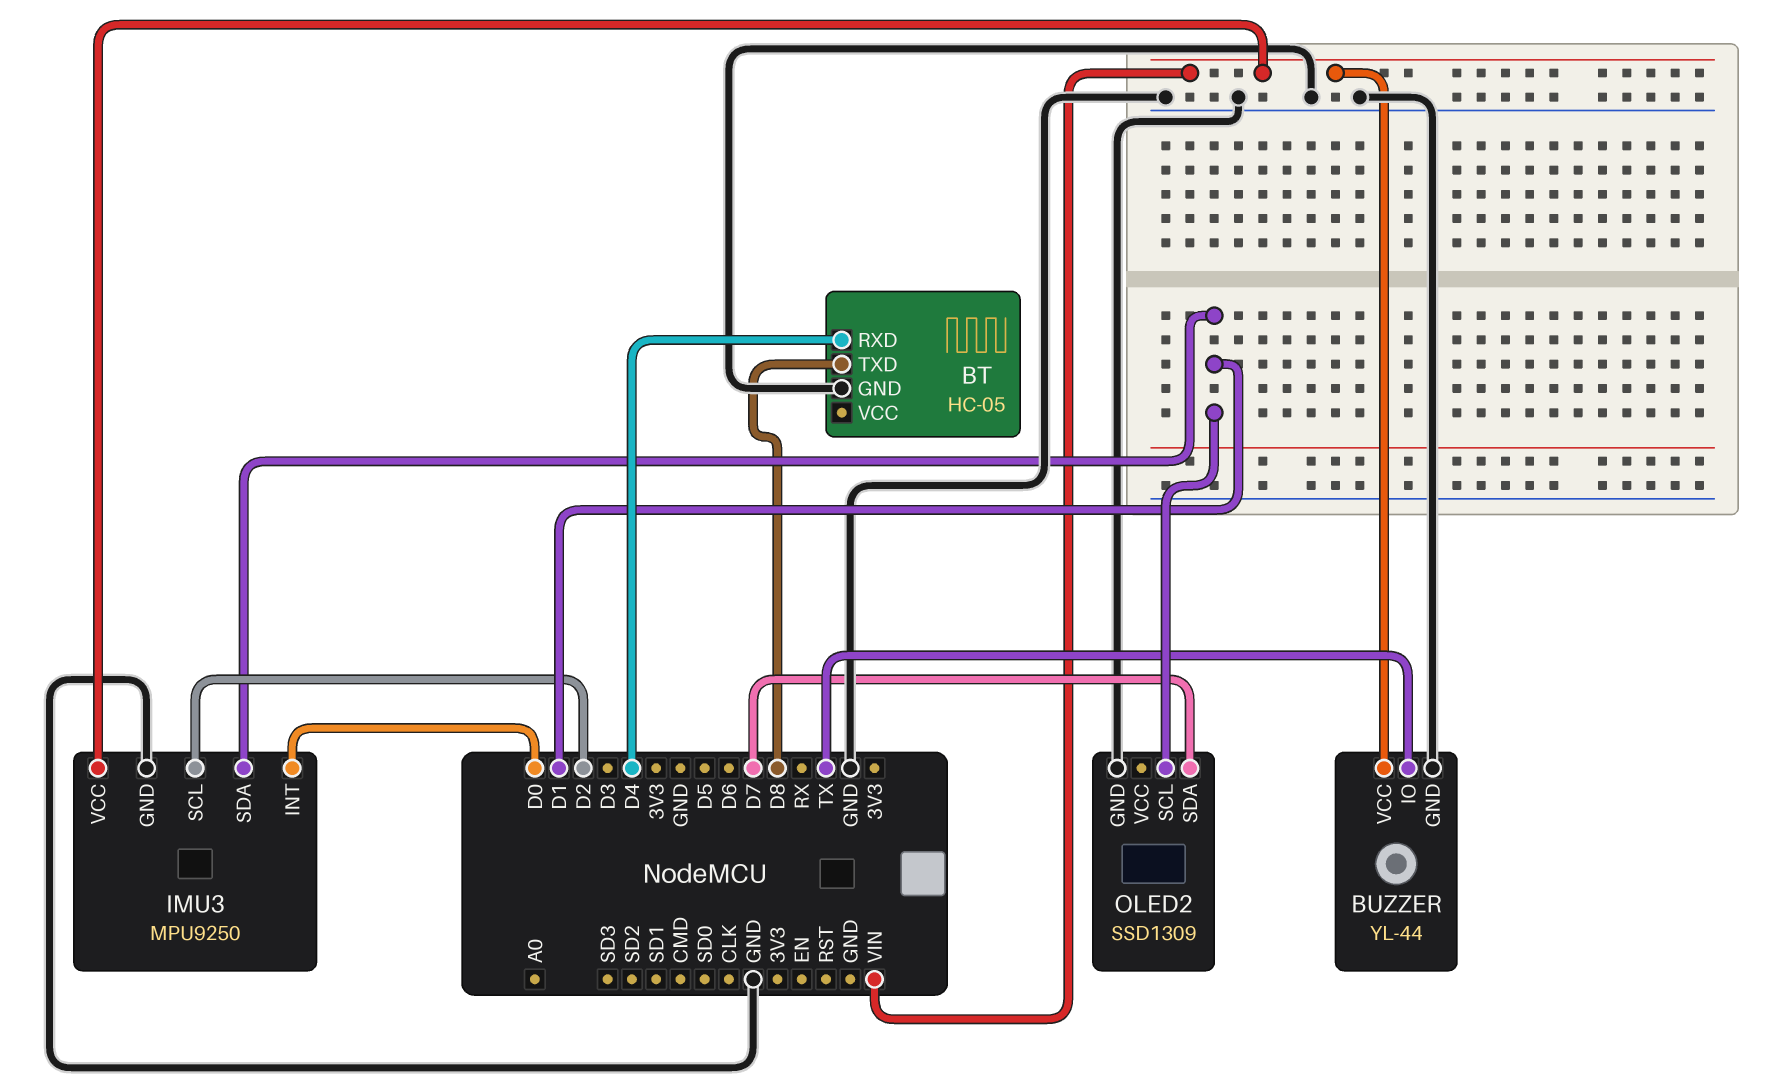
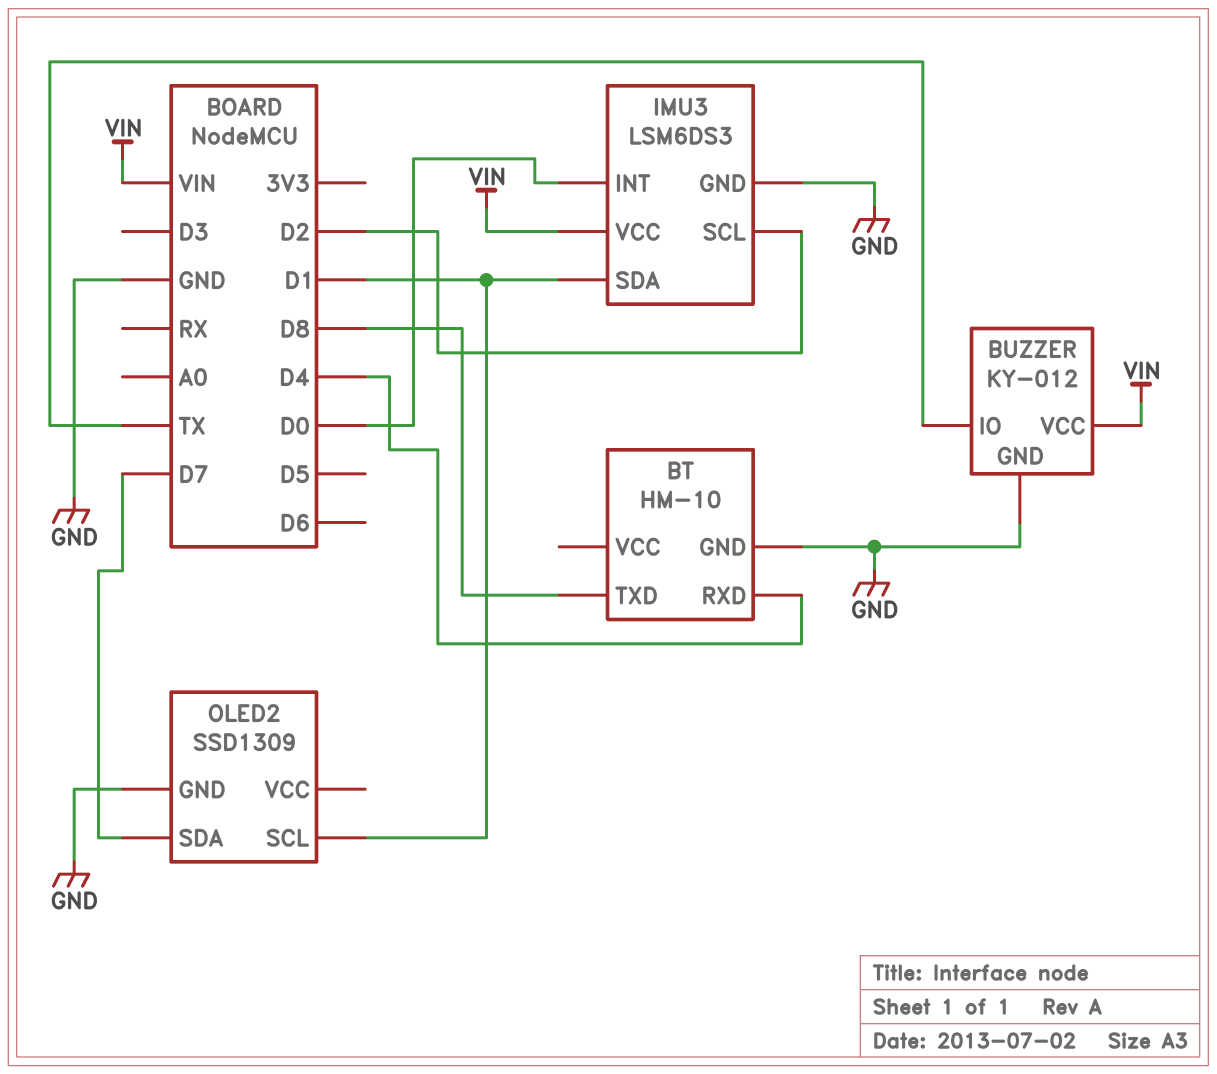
BT: HC-05 -> HM-10
BUZZER: YL-44 -> KY-012
IMU3: MPU9250 -> LSM6DS3

